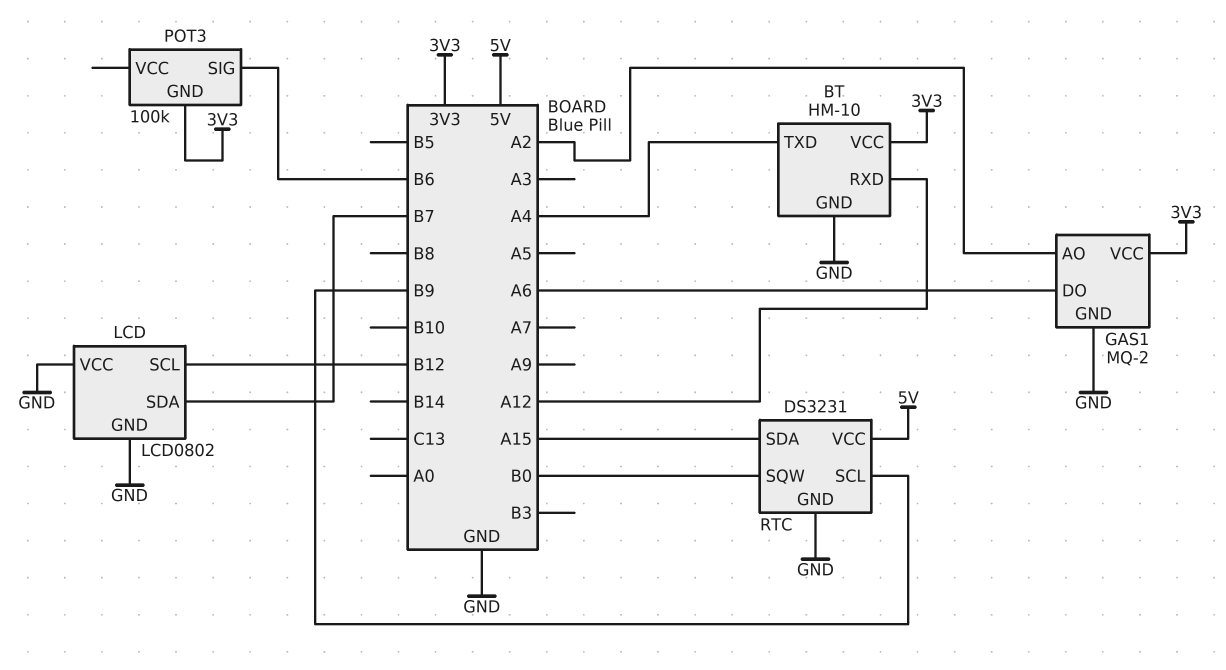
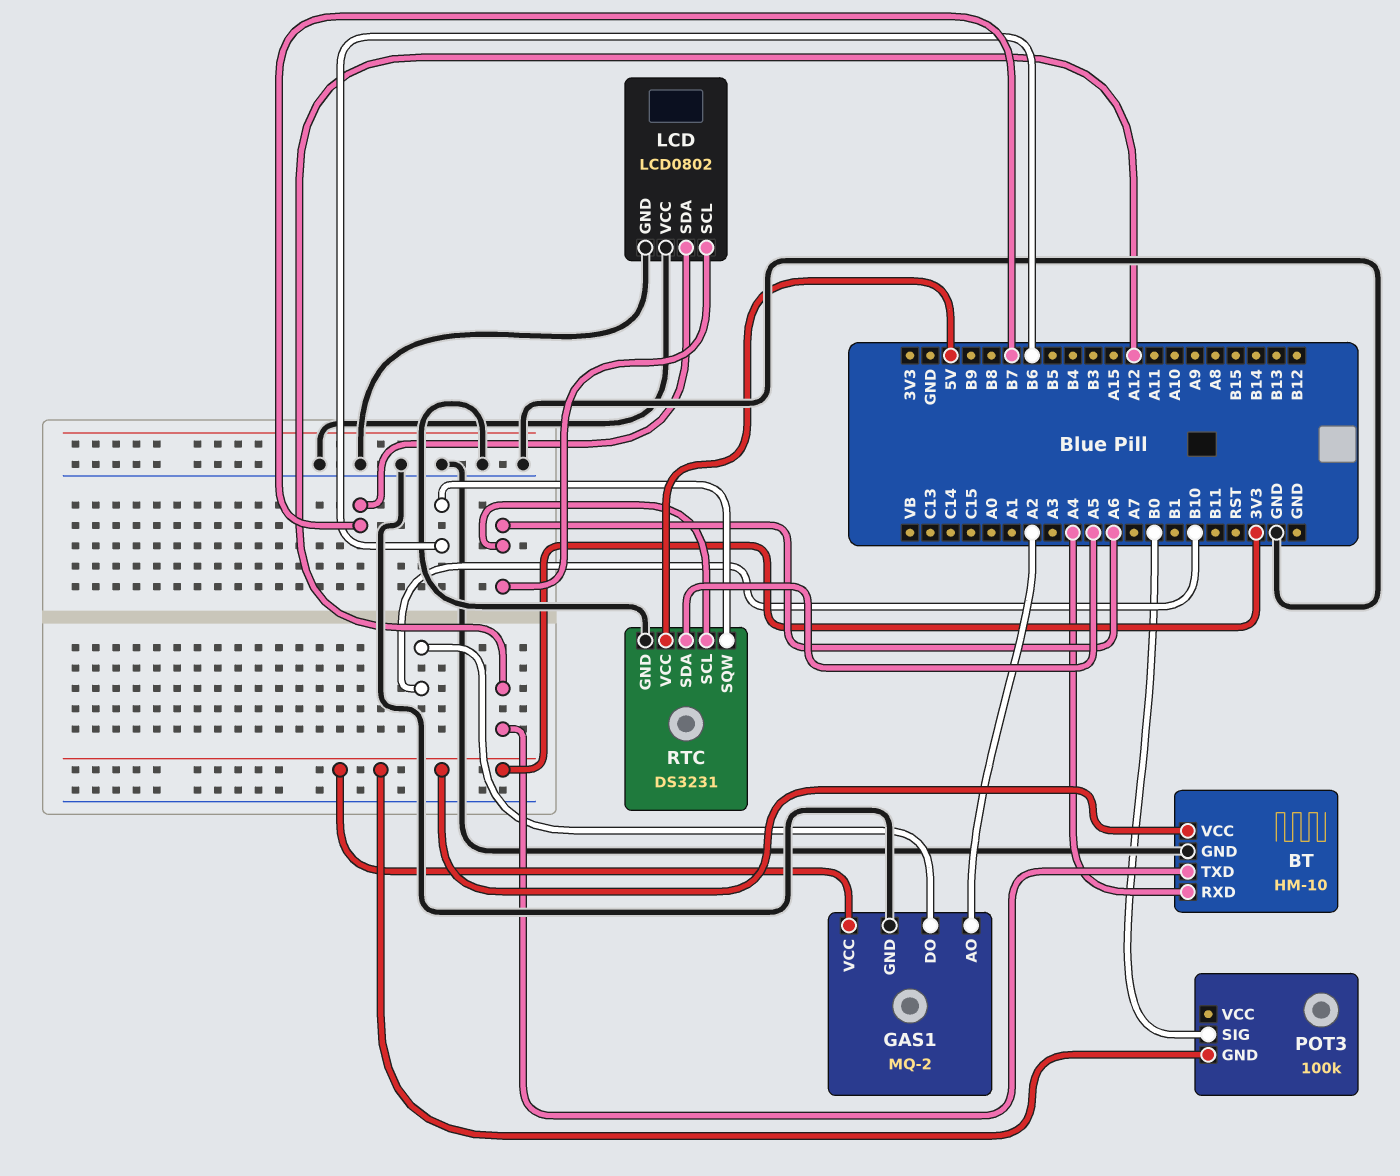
BT pin RXD: A12 -> A4
BT pin TXD: A4 -> A12
GAS1 pin DO: A6 -> B10
LCD pin SCL: B12 -> A6
POT3 pin SIG: B6 -> B0
RTC pin SCL: B9 -> A6
RTC pin SDA: A15 -> A5
RTC pin SQW: B0 -> B6

